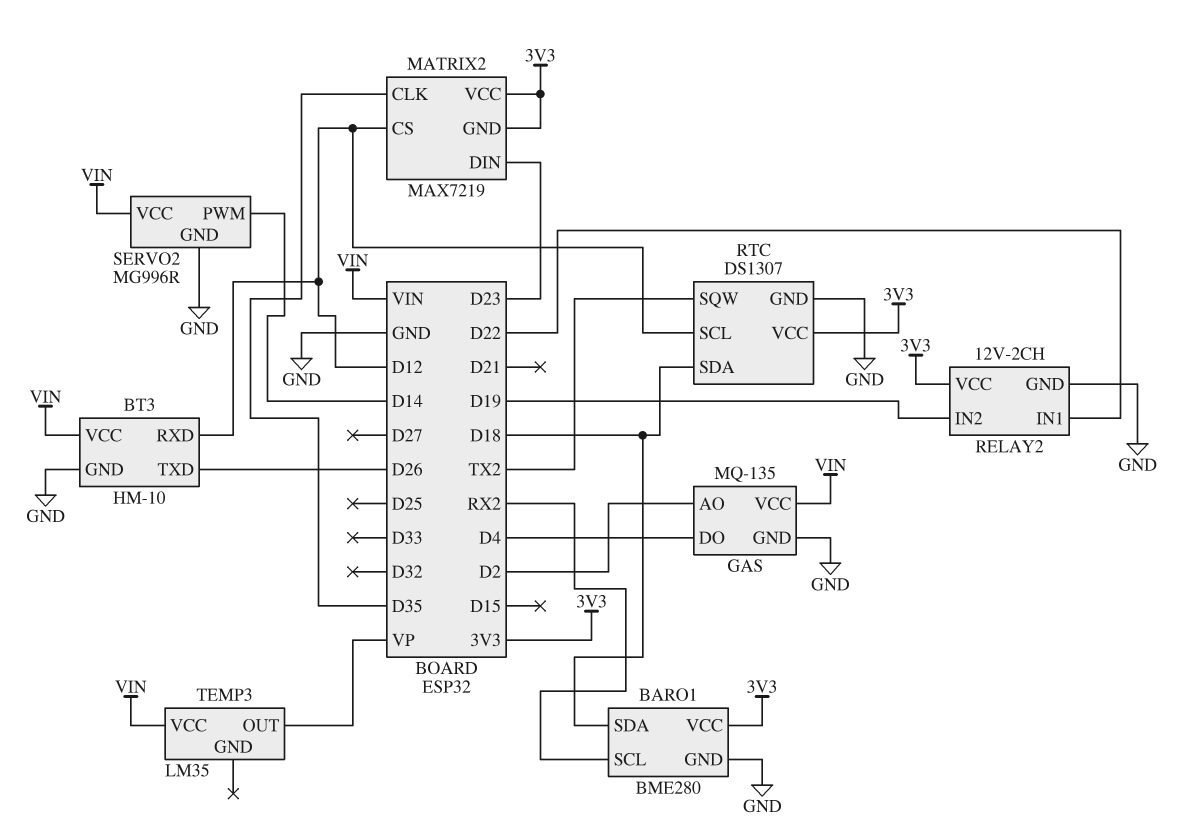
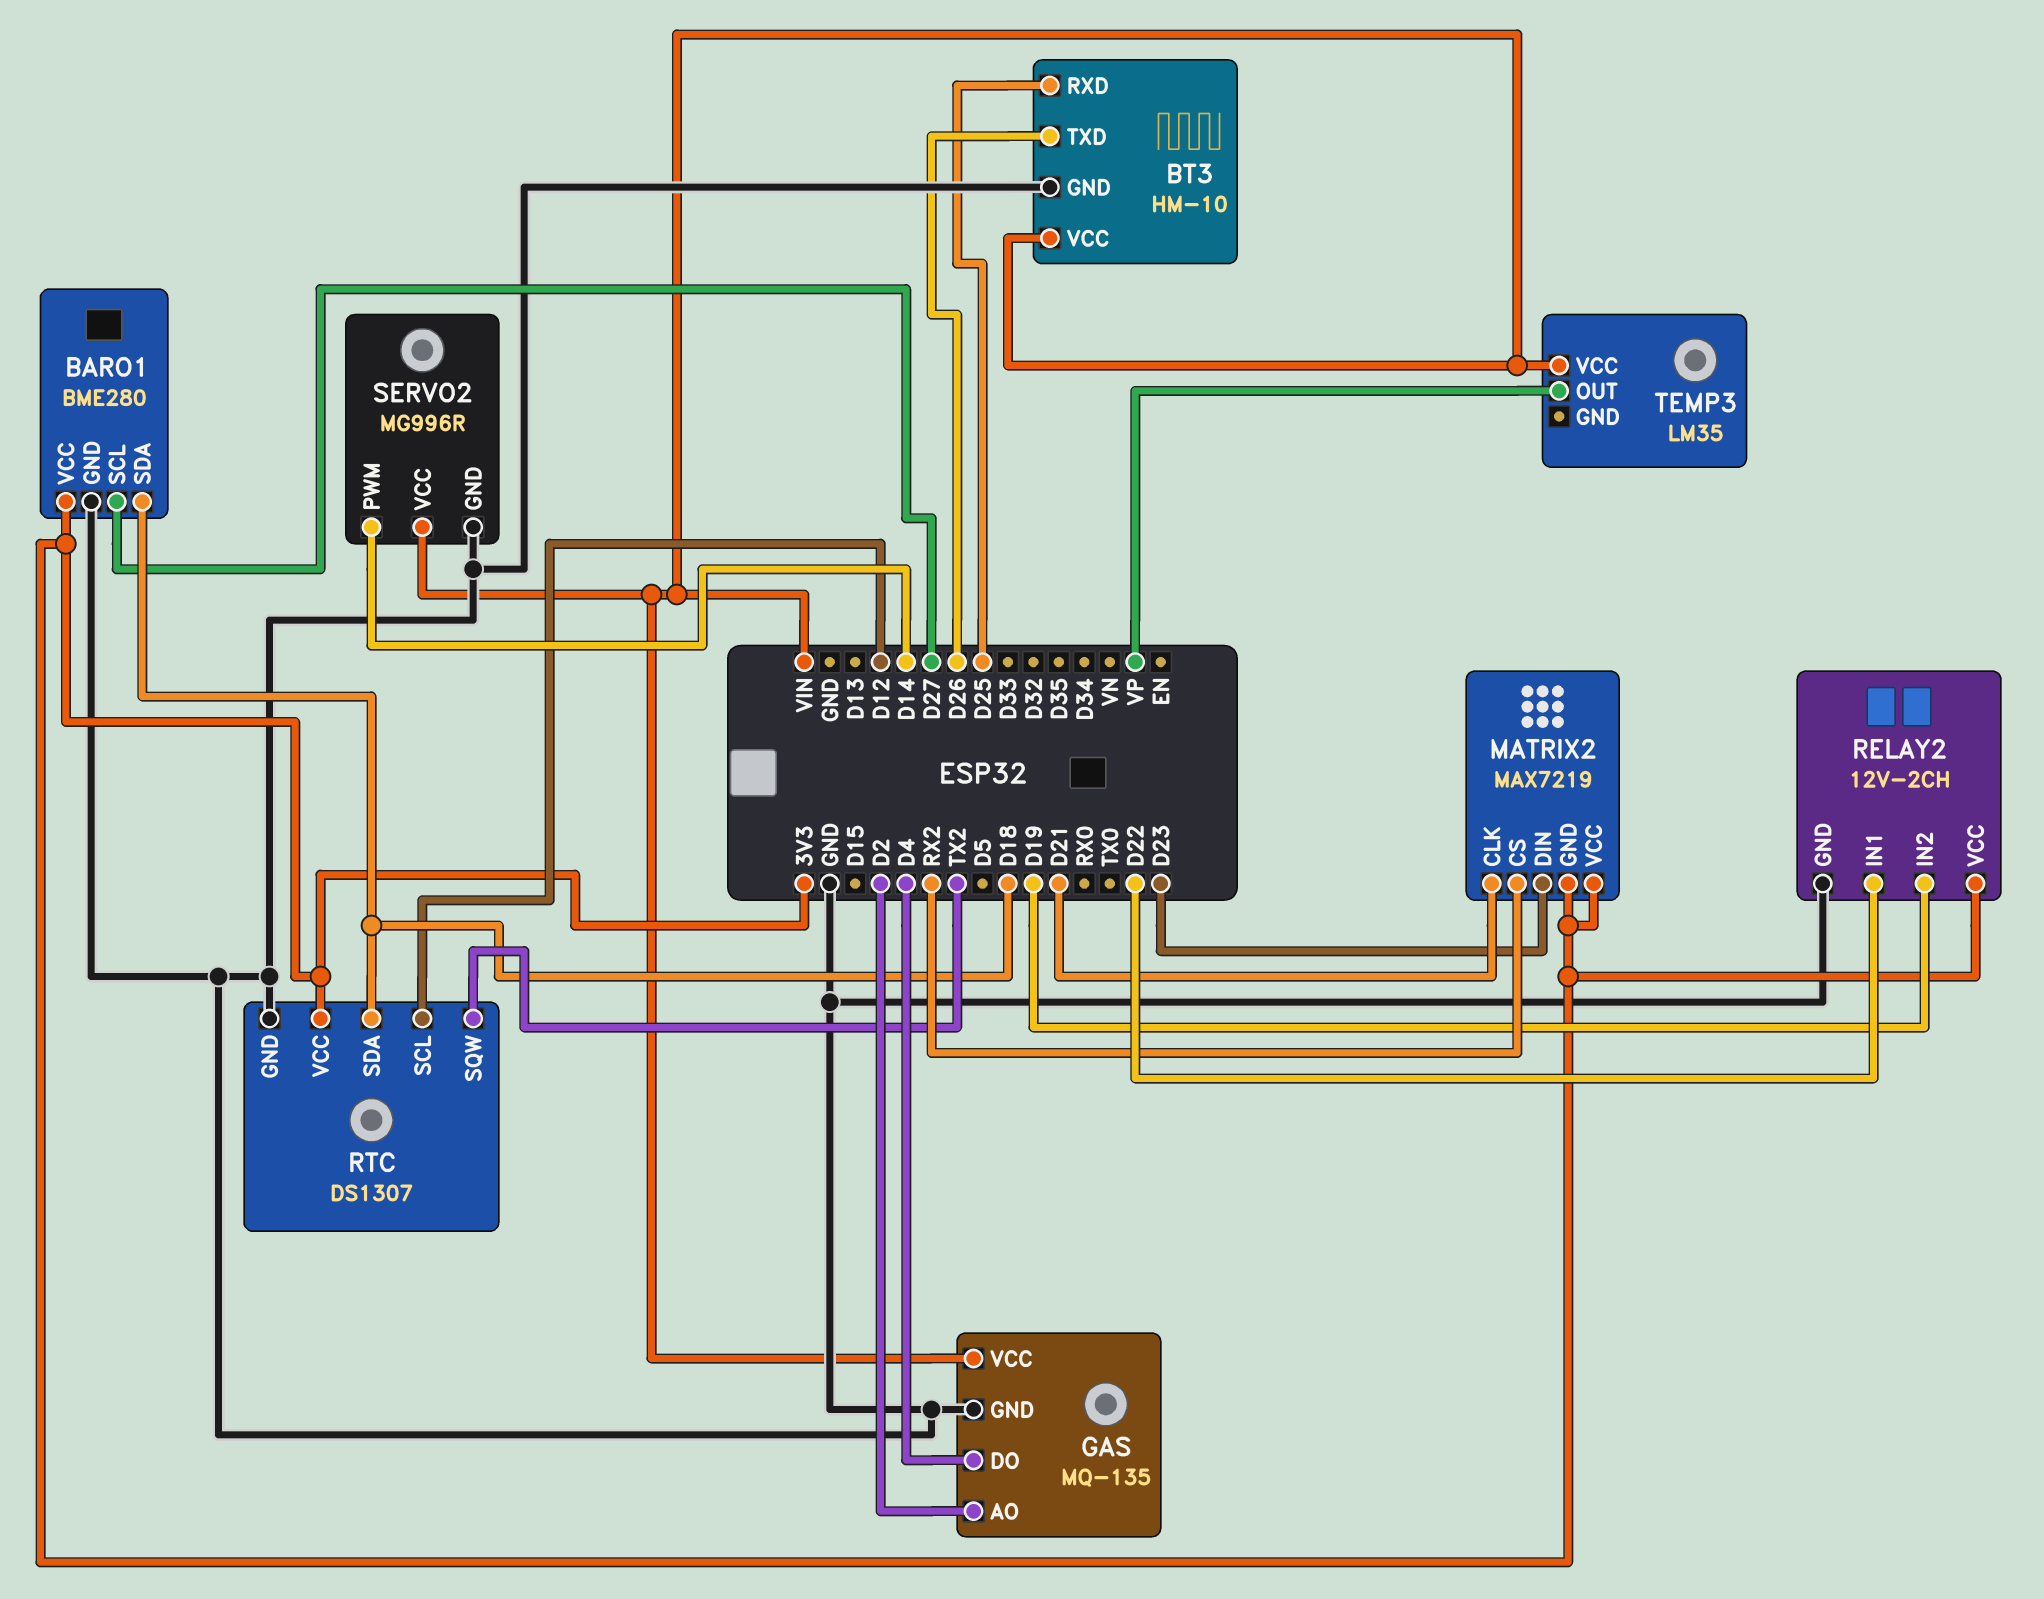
BARO1 pin SCL: RX2 -> D27
BT3 pin RXD: D12 -> D25
MATRIX2 pin CLK: D35 -> D21
MATRIX2 pin CS: D12 -> RX2

